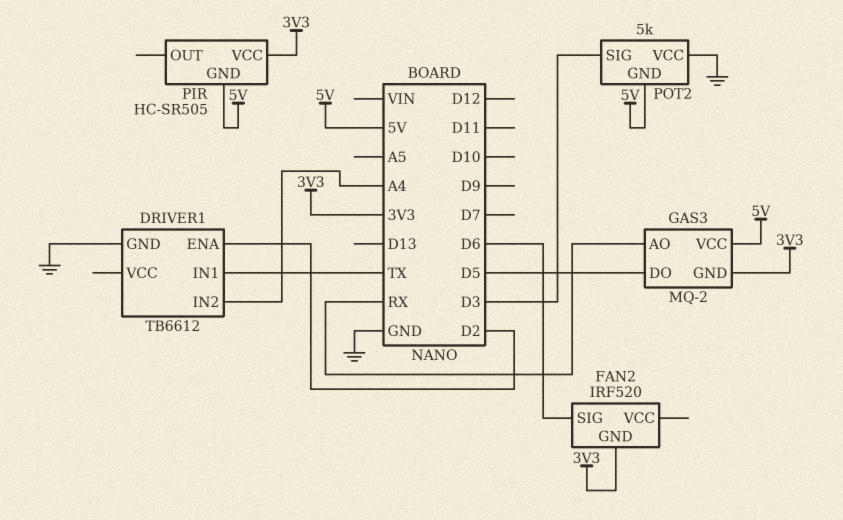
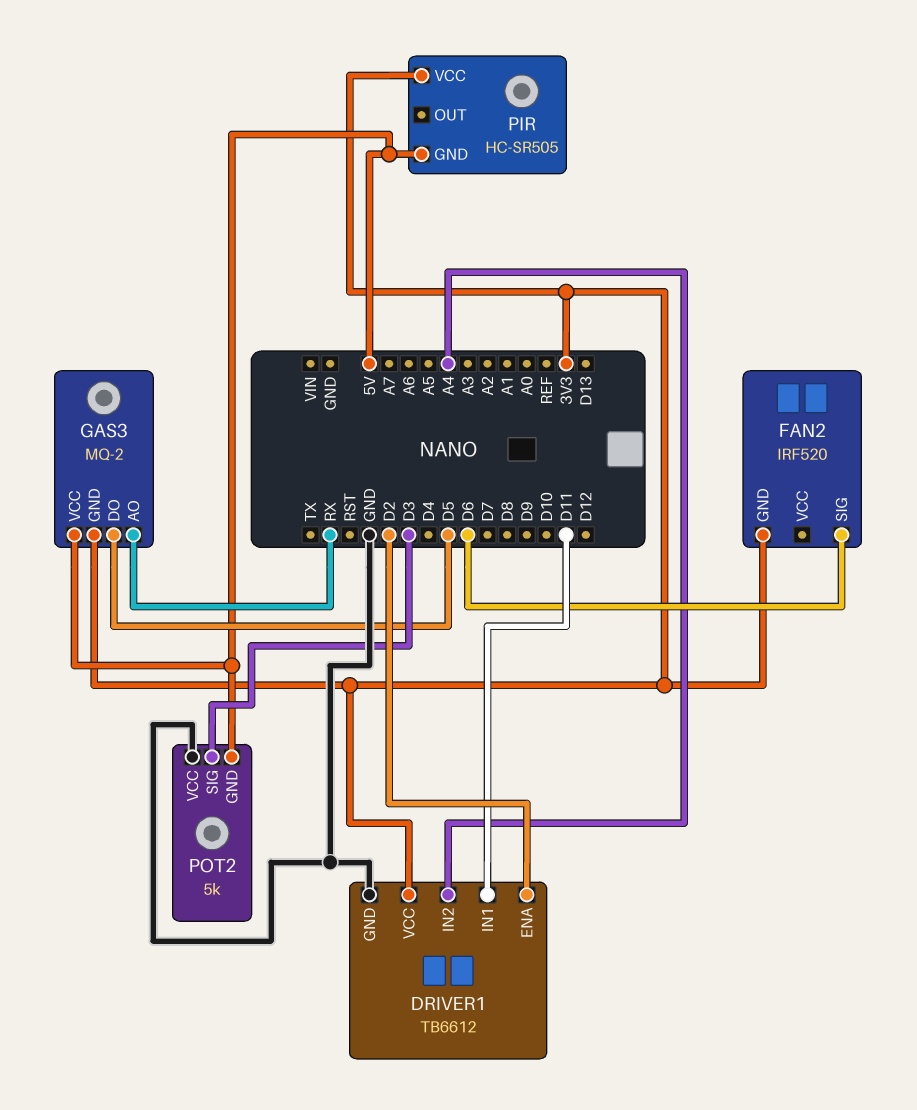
DRIVER1 pin IN1: TX -> D11
DRIVER1 pin VCC: none -> 3V3

